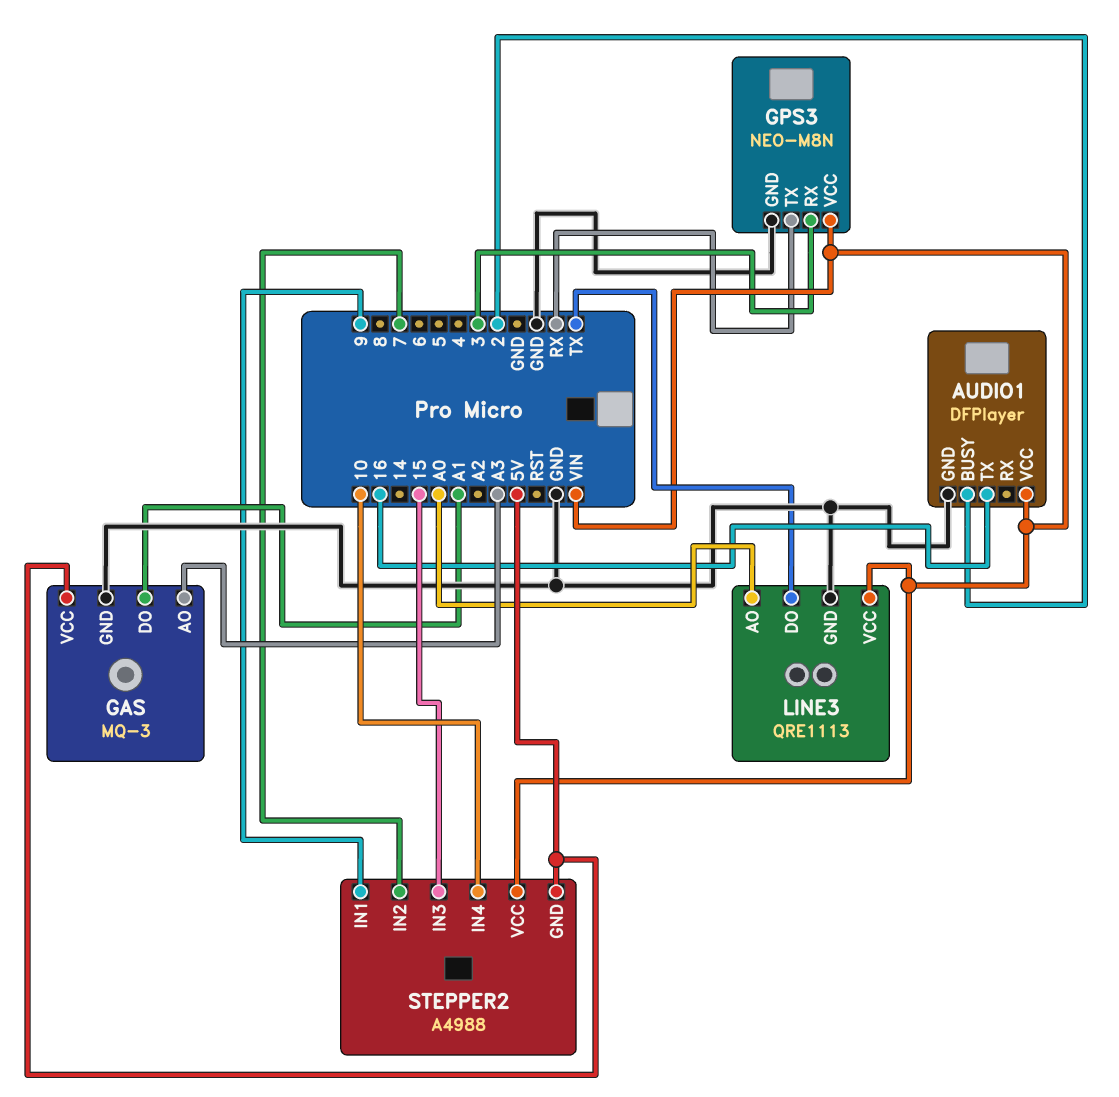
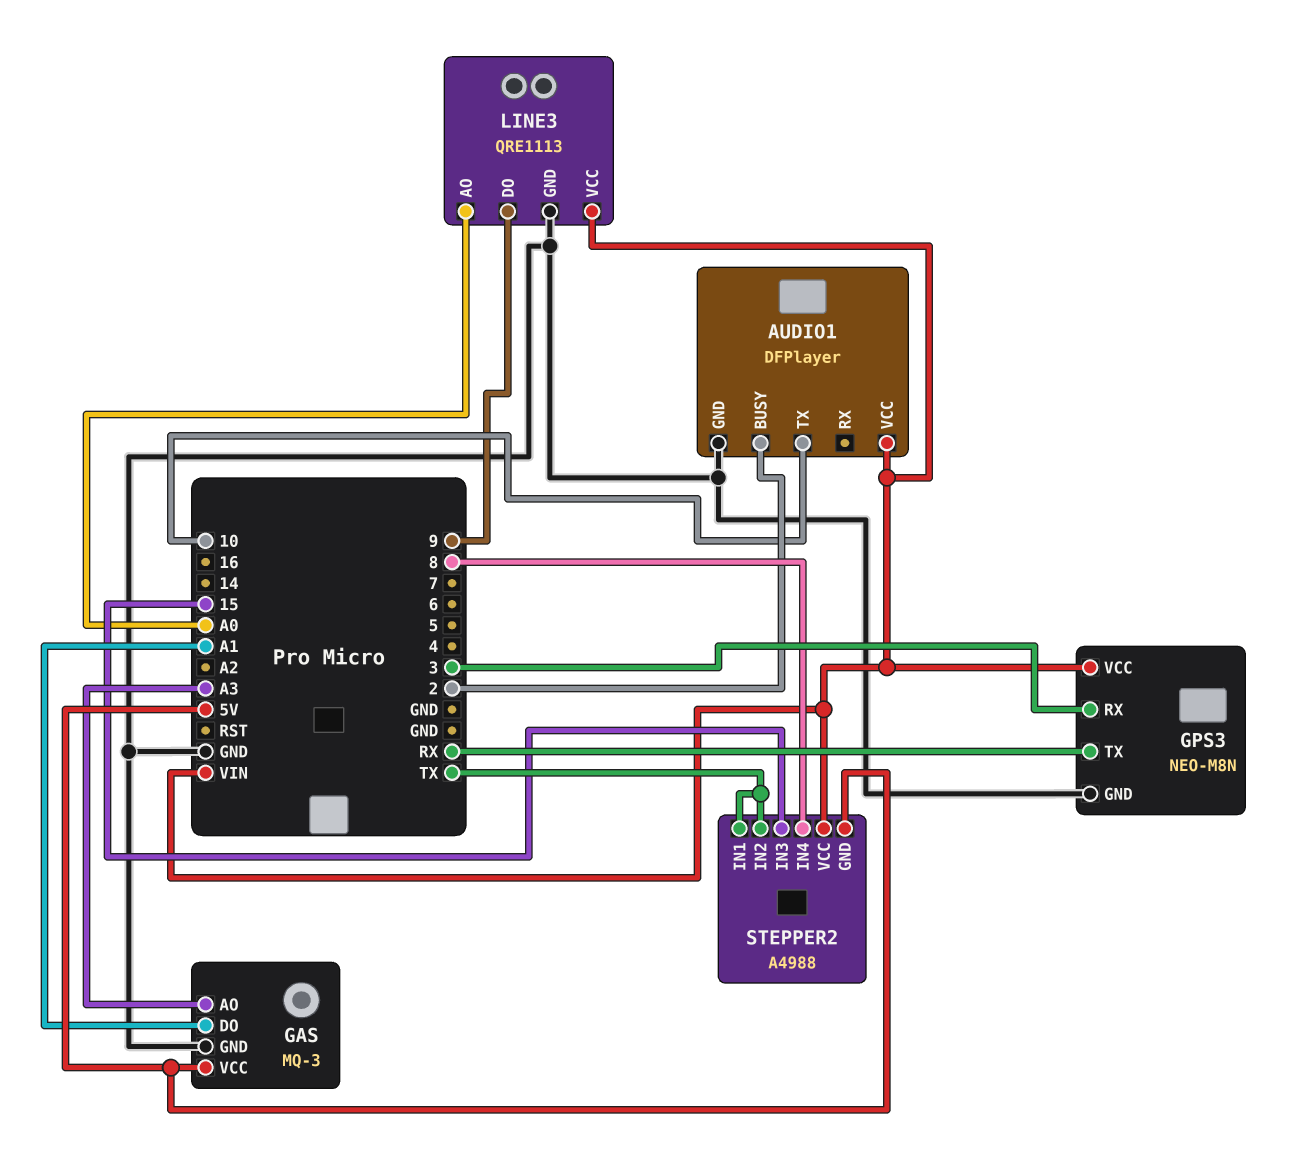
AUDIO1 pin TX: 16 -> 10
LINE3 pin DO: TX -> 9
STEPPER2 pin IN1: 9 -> TX
STEPPER2 pin IN2: 7 -> TX
STEPPER2 pin IN4: 10 -> 8

